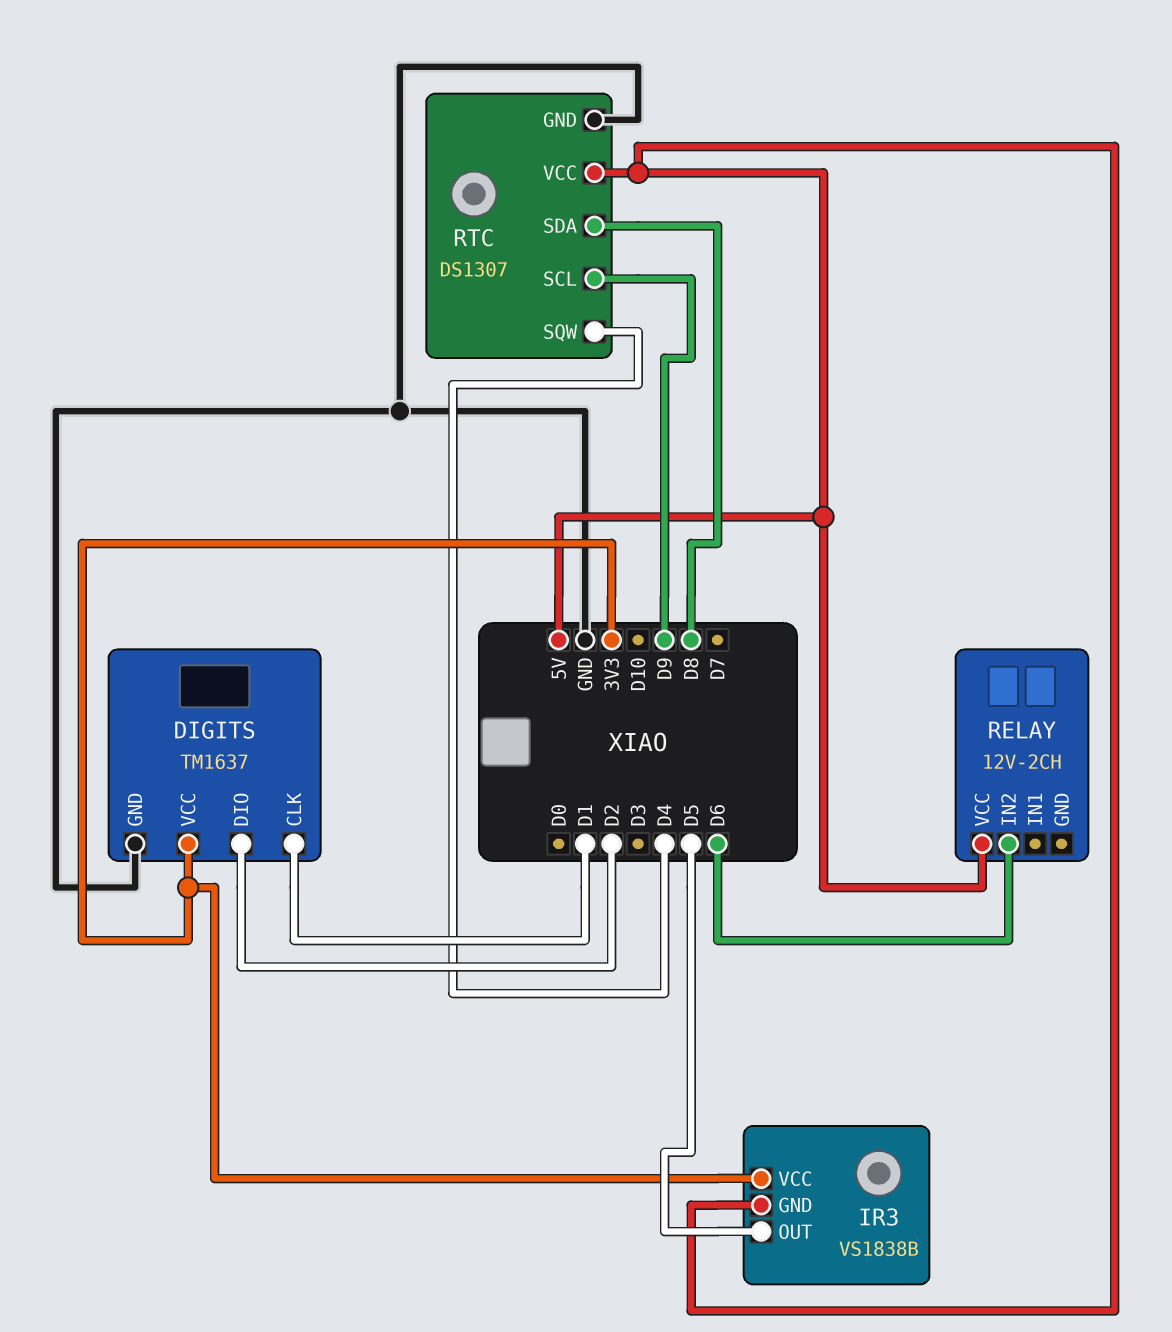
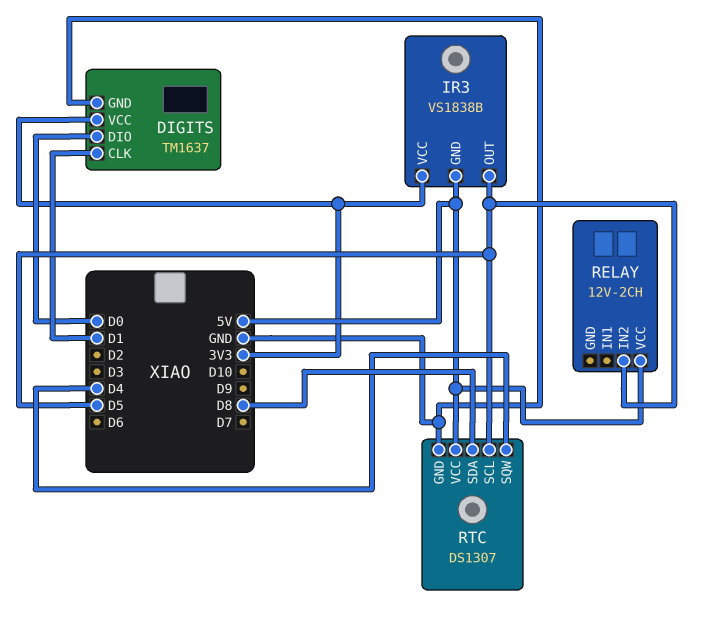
DIGITS pin DIO: D2 -> D0
RELAY pin IN2: D6 -> D5
RTC pin SCL: D9 -> D5

